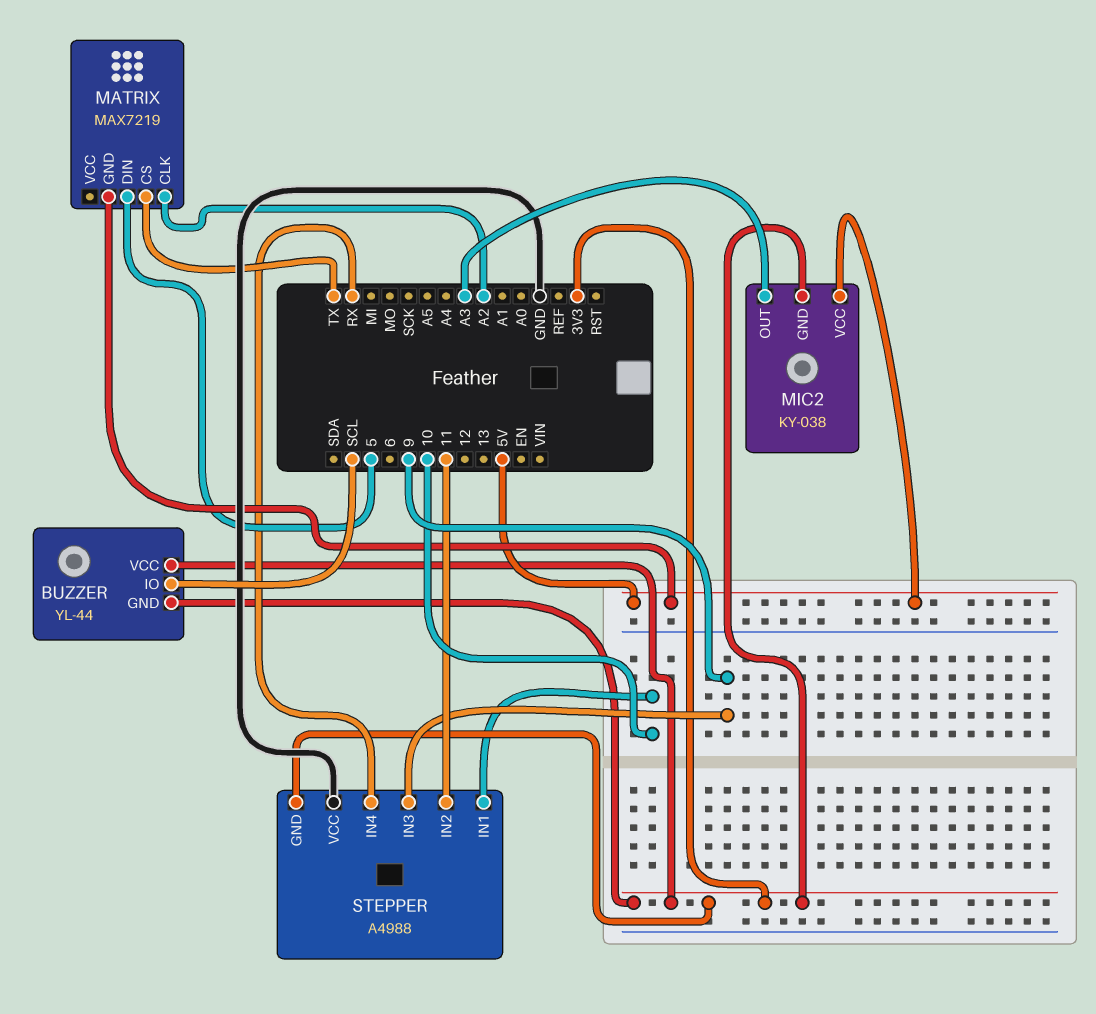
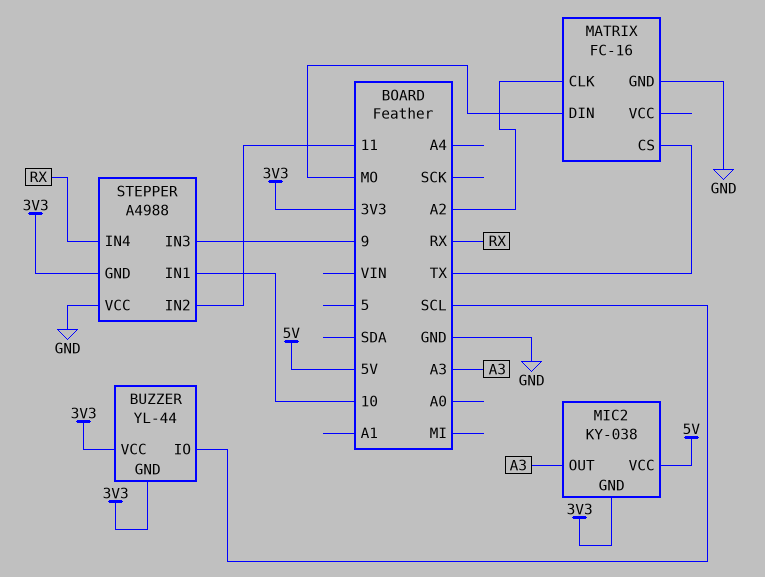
MATRIX: MAX7219 -> FC-16
MATRIX pin DIN: 5 -> MO
MATRIX pin GND: 5V -> GND

